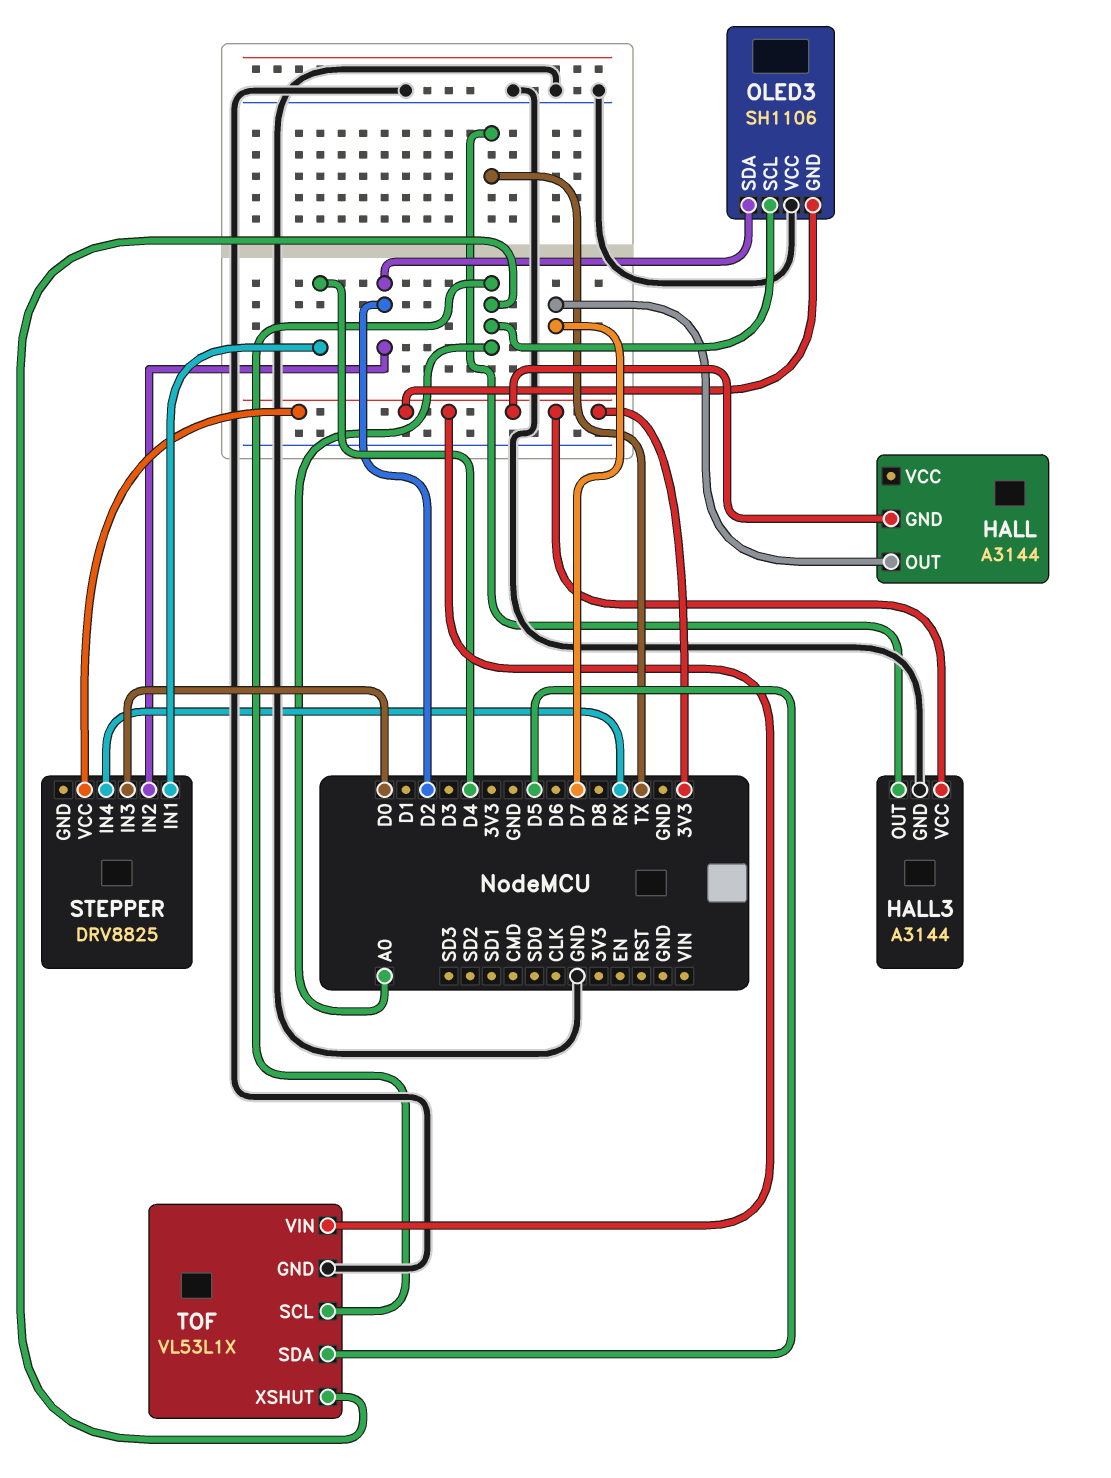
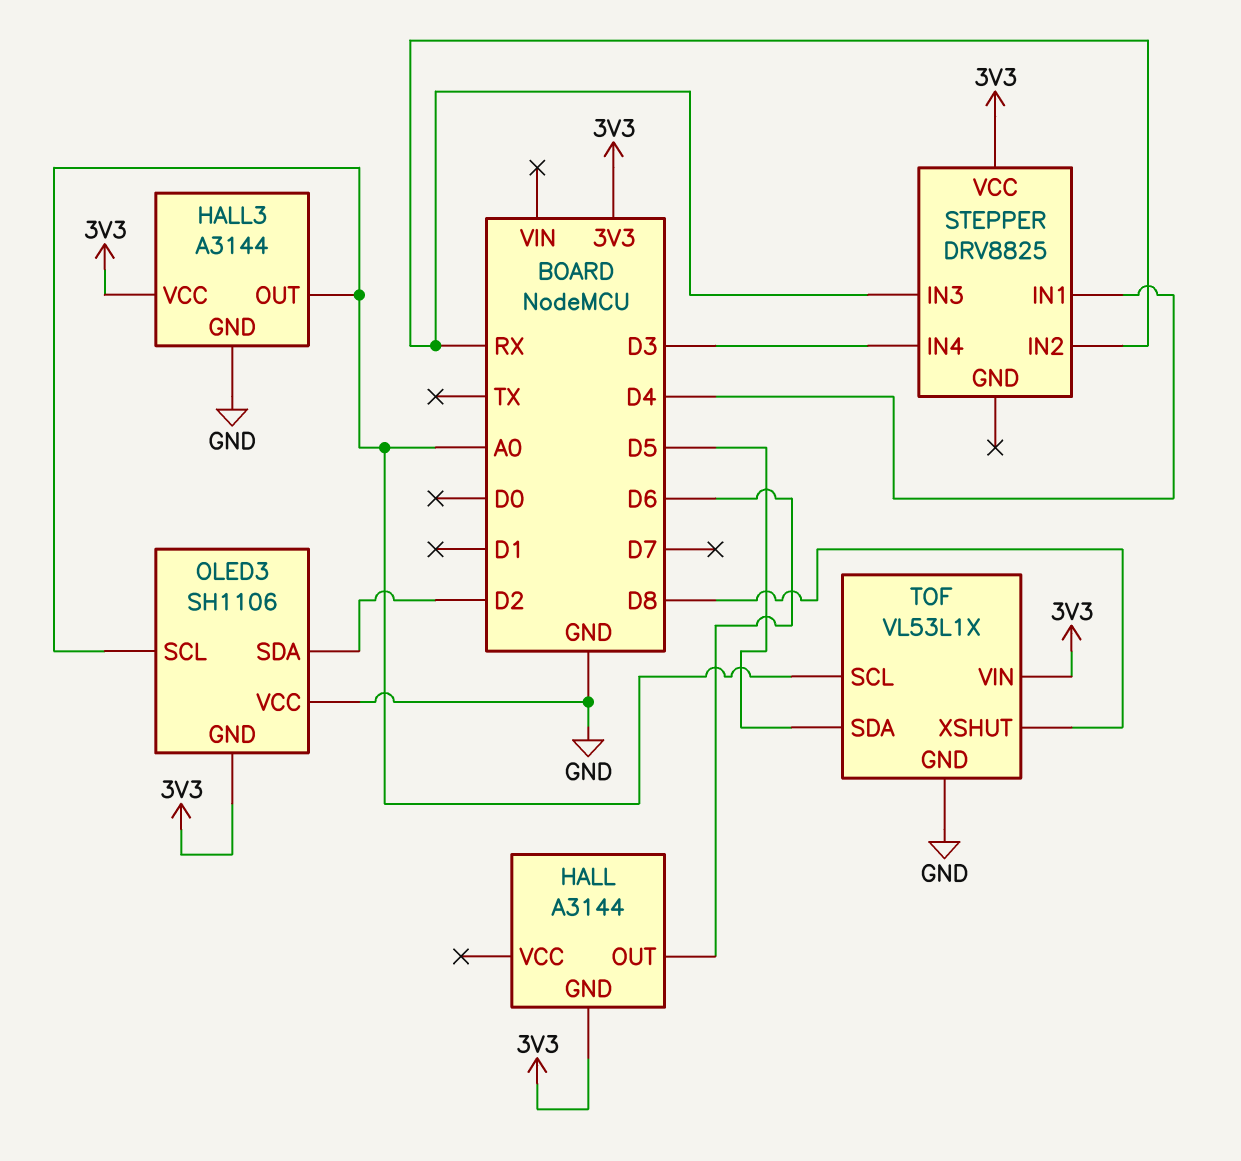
HALL pin OUT: D7 -> D6
HALL3 pin OUT: TX -> A0
STEPPER pin IN2: D2 -> RX
STEPPER pin IN3: D0 -> RX
STEPPER pin IN4: RX -> D3
TOF pin XSHUT: A0 -> D8

